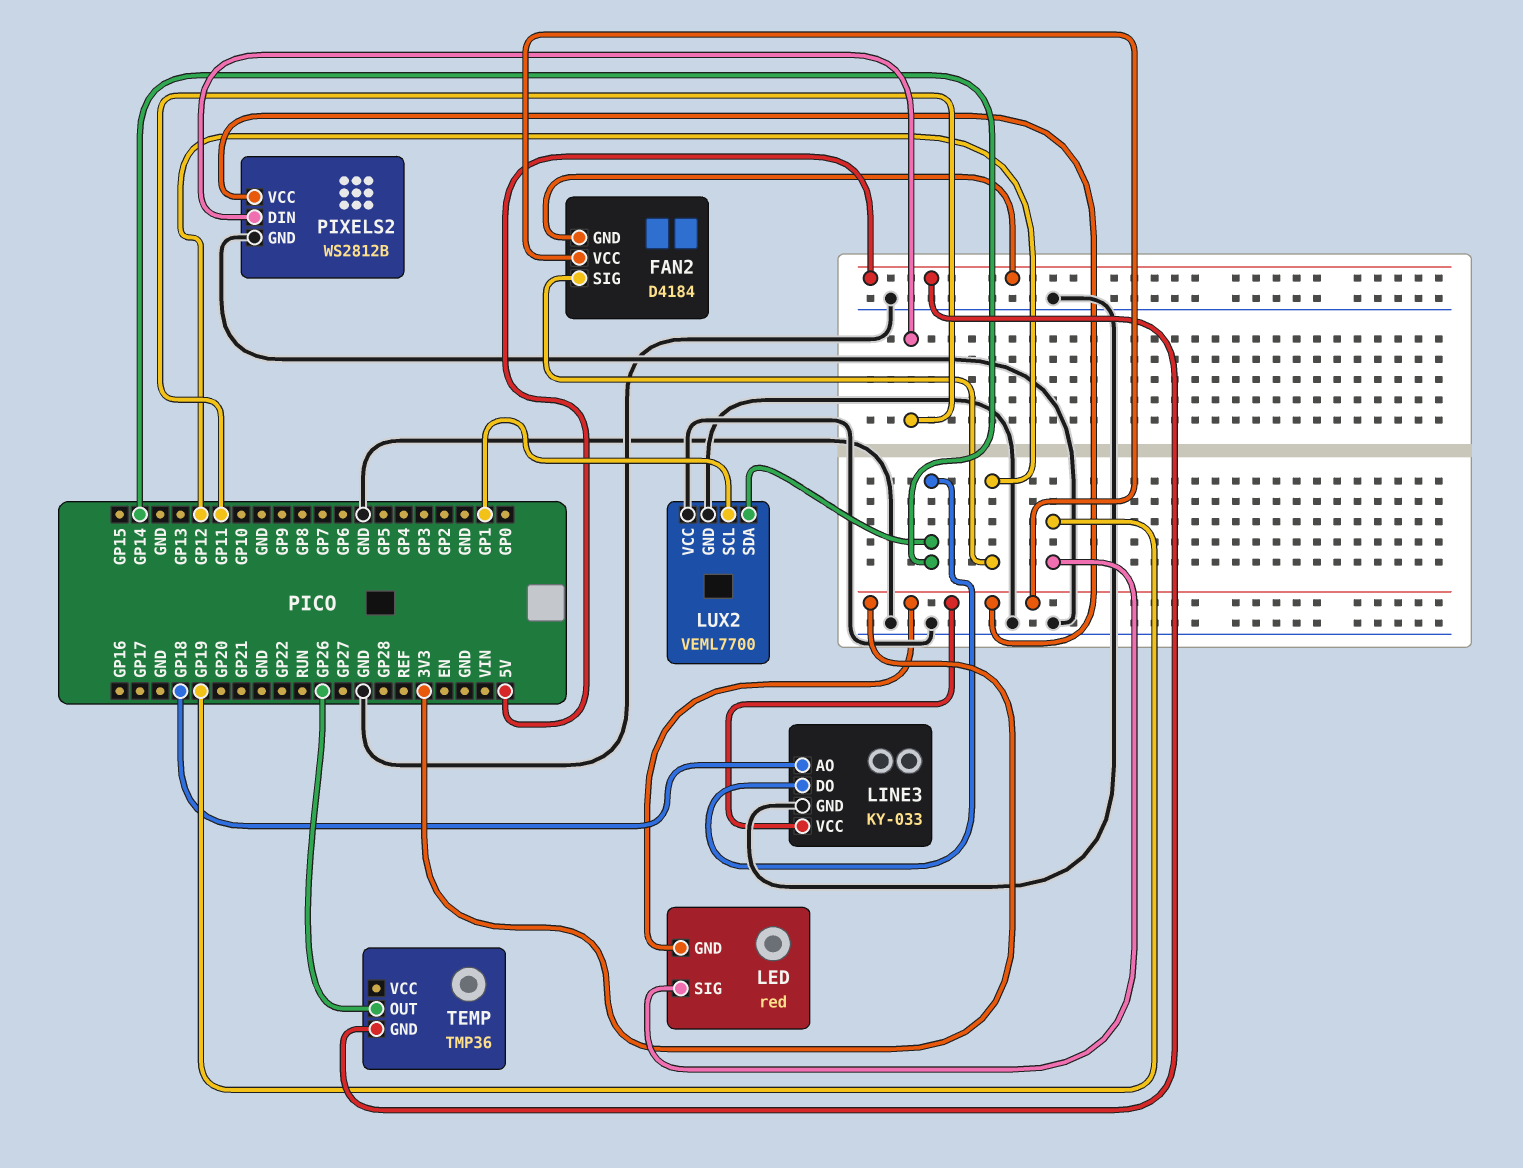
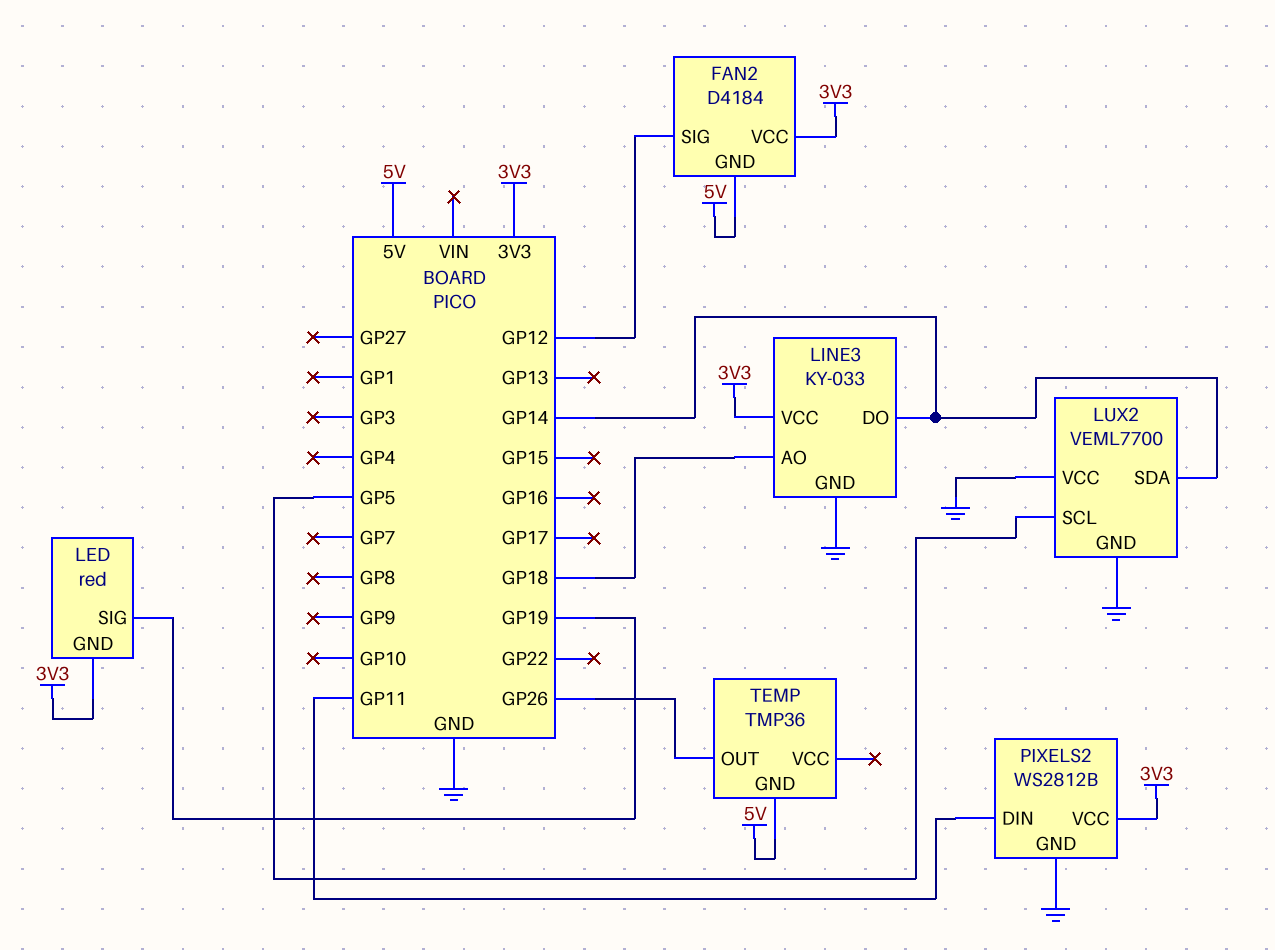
LUX2 pin SCL: GP1 -> GP5

